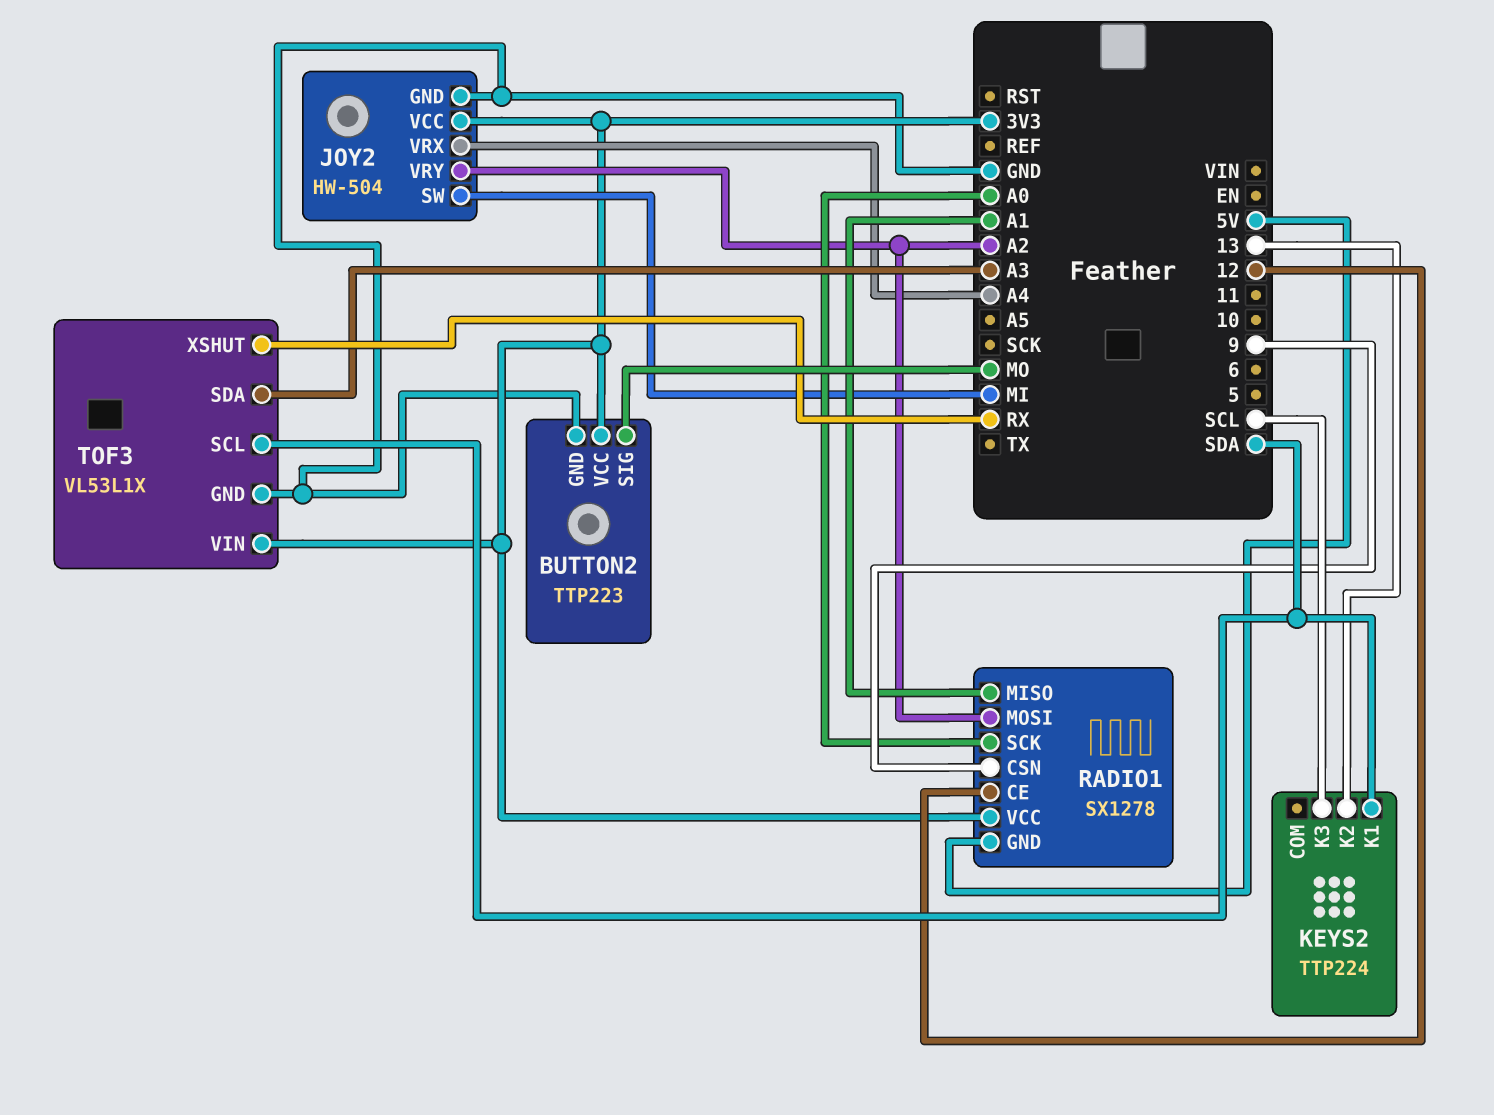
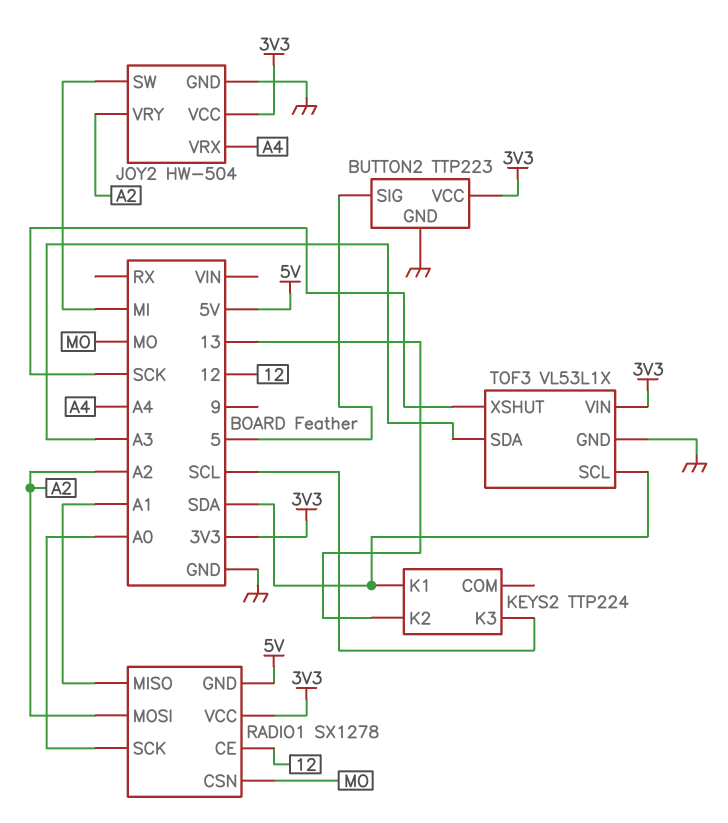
BUTTON2 pin SIG: MO -> 5
RADIO1 pin CSN: 9 -> MO
TOF3 pin XSHUT: RX -> SCK

